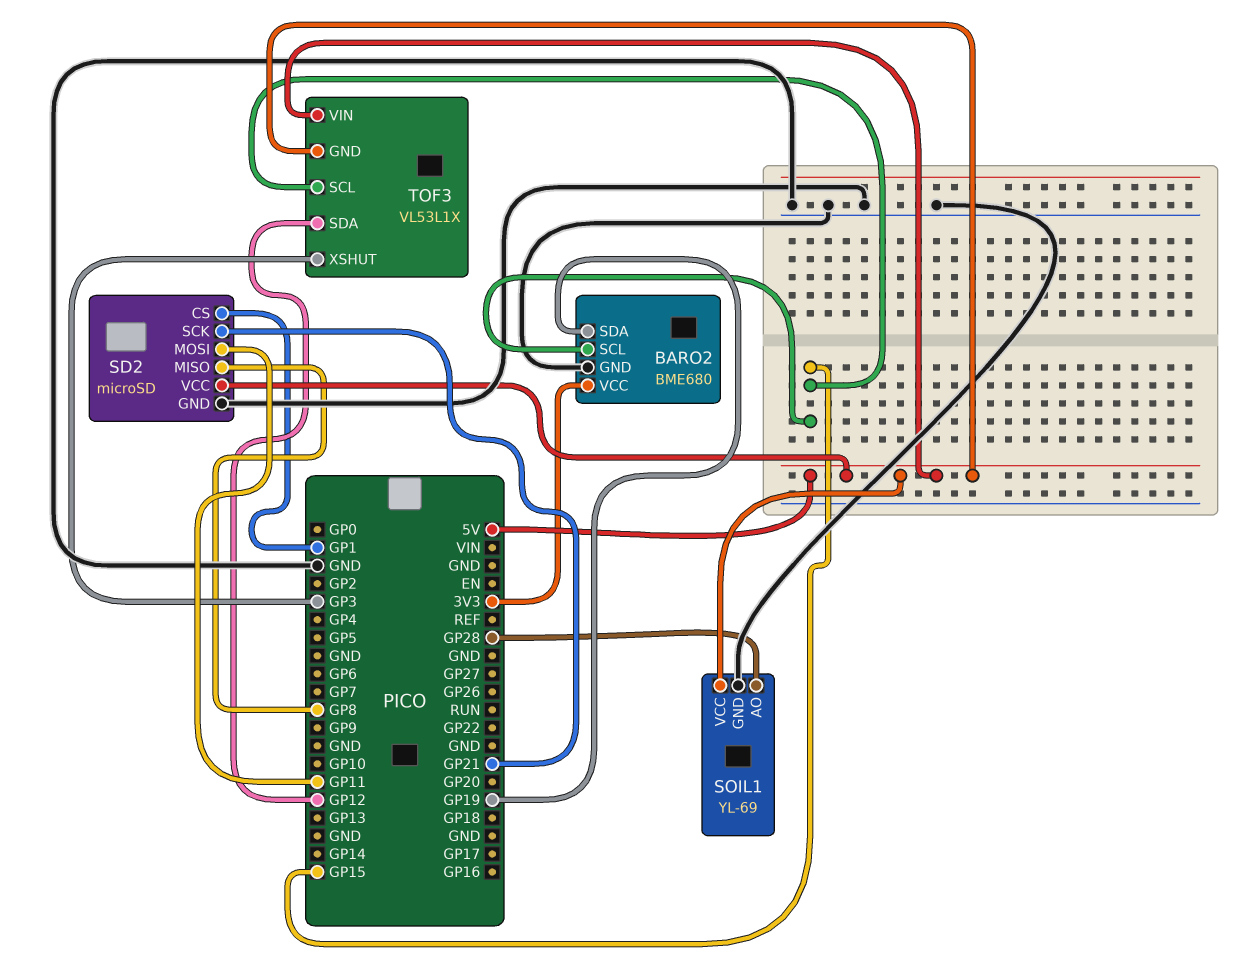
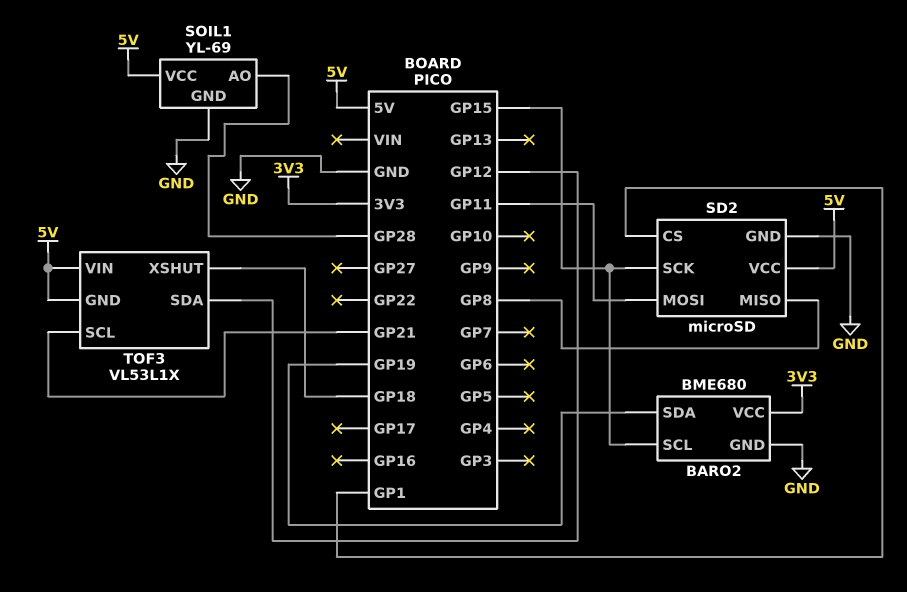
SD2 pin SCK: GP21 -> GP15
TOF3 pin SCL: GP15 -> GP21
TOF3 pin XSHUT: GP3 -> GP18

